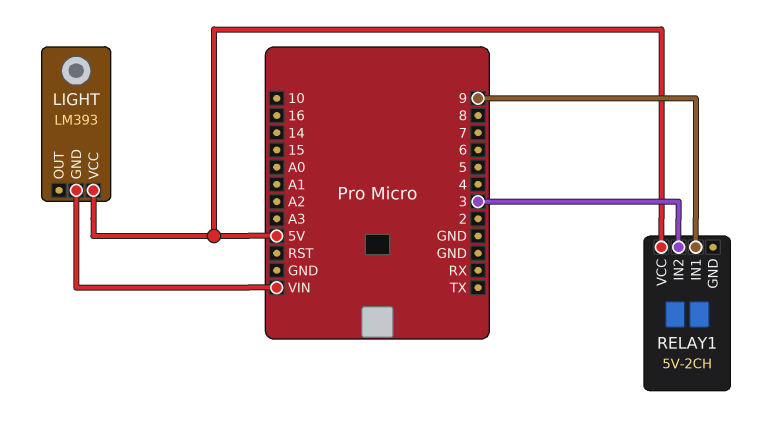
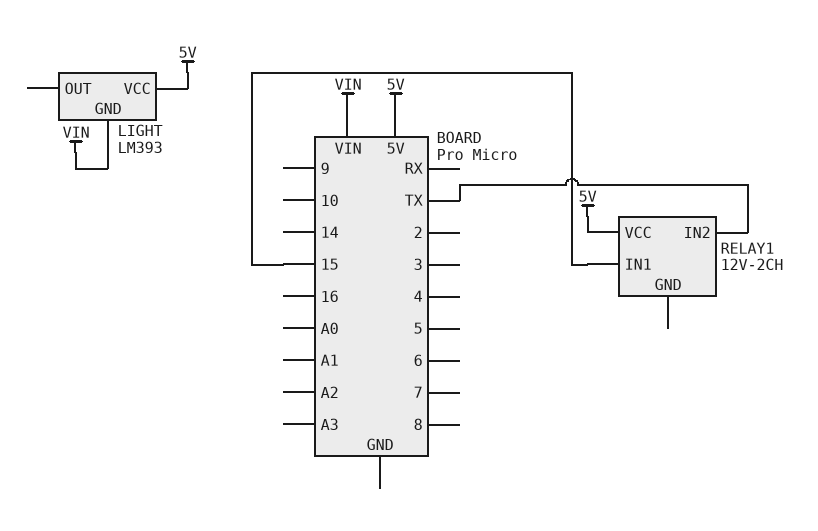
RELAY1: 5V-2CH -> 12V-2CH
RELAY1 pin IN1: 9 -> 15
RELAY1 pin IN2: 3 -> TX

